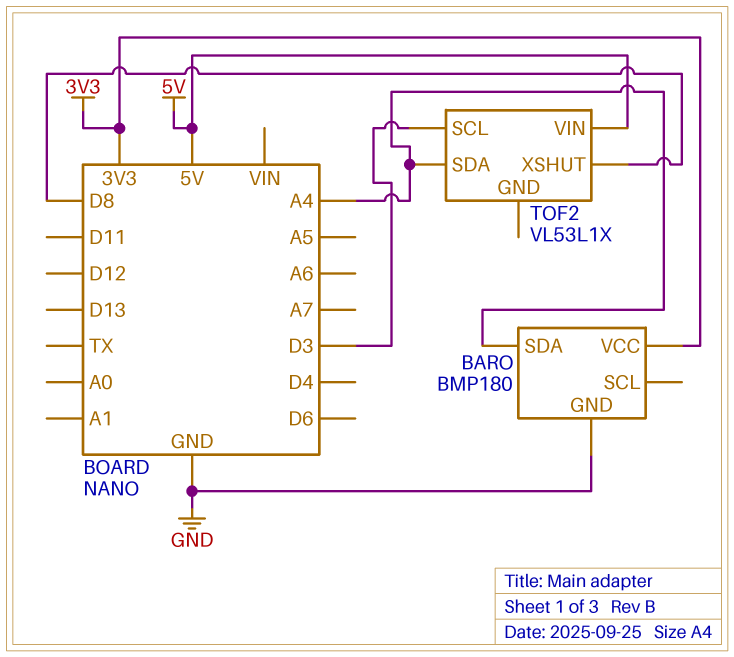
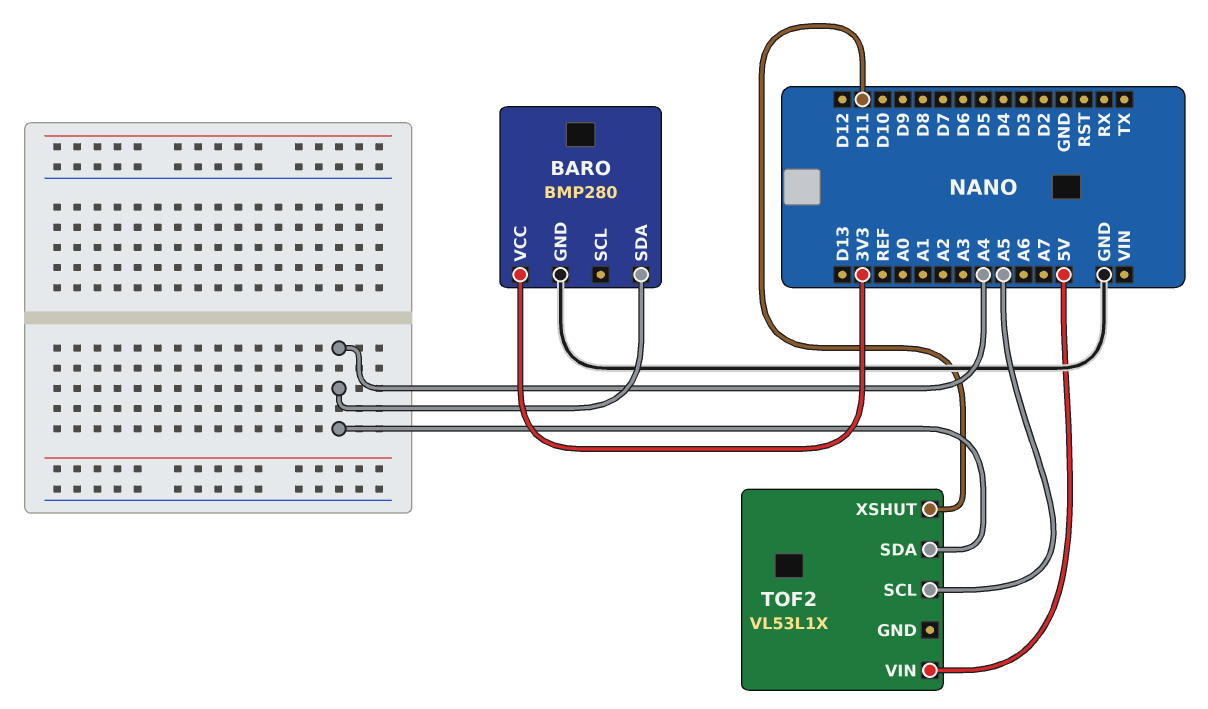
BARO: BMP180 -> BMP280
TOF2 pin SCL: D3 -> A5
TOF2 pin XSHUT: D8 -> D11

